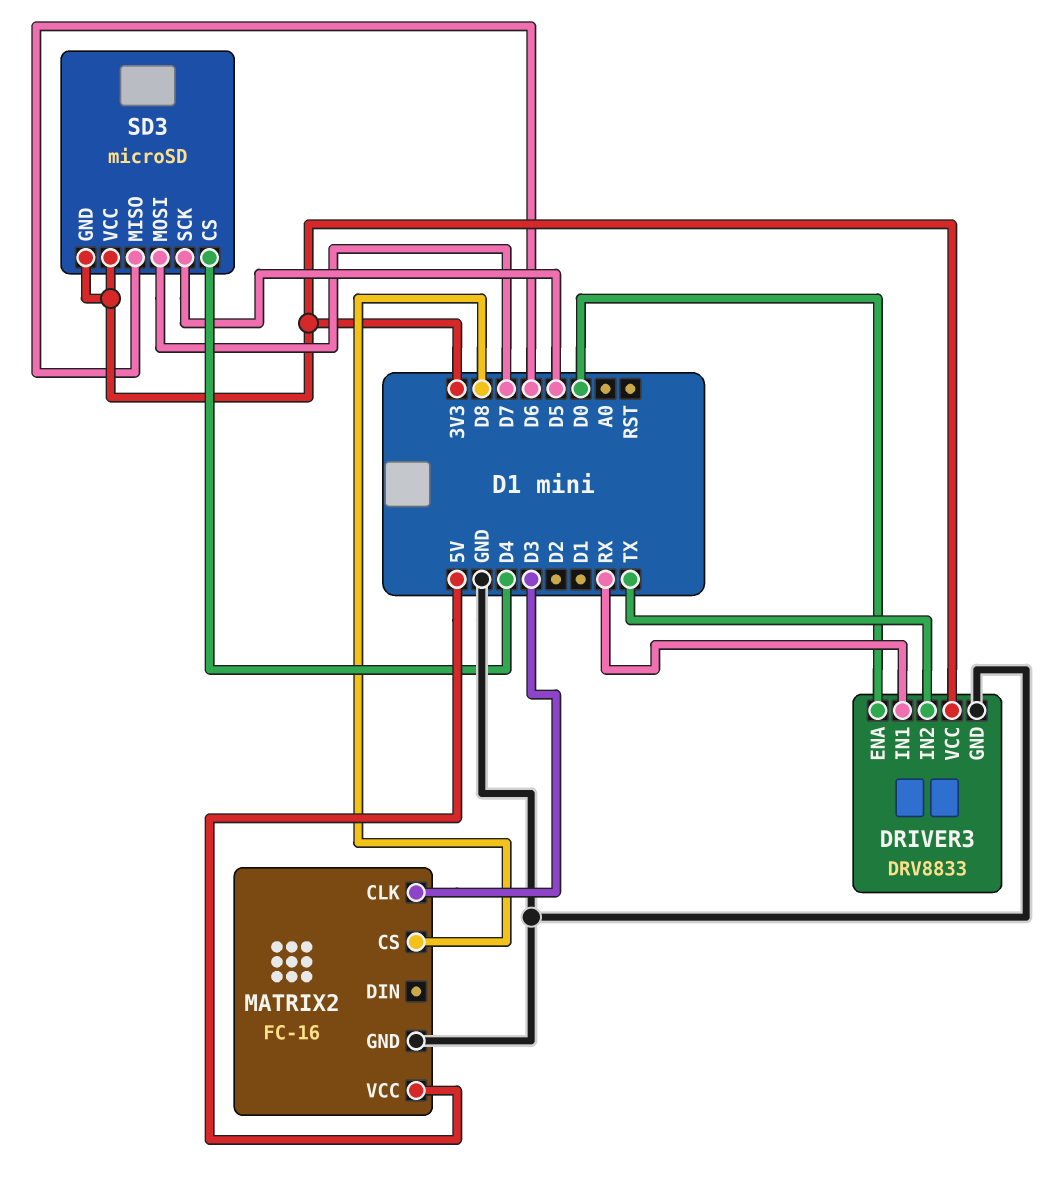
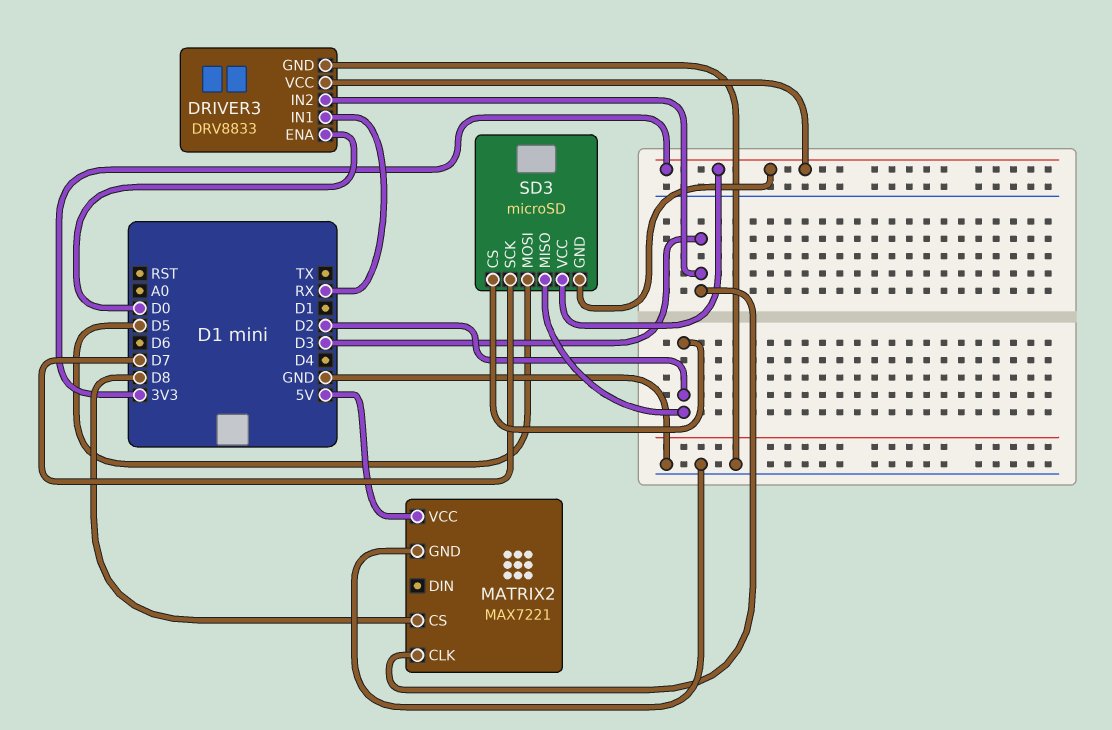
DRIVER3 pin IN2: TX -> D3
MATRIX2: FC-16 -> MAX7221
SD3 pin CS: D4 -> D2
SD3 pin MISO: D6 -> D2
SD3 pin MOSI: D7 -> D5
SD3 pin SCK: D5 -> D7

